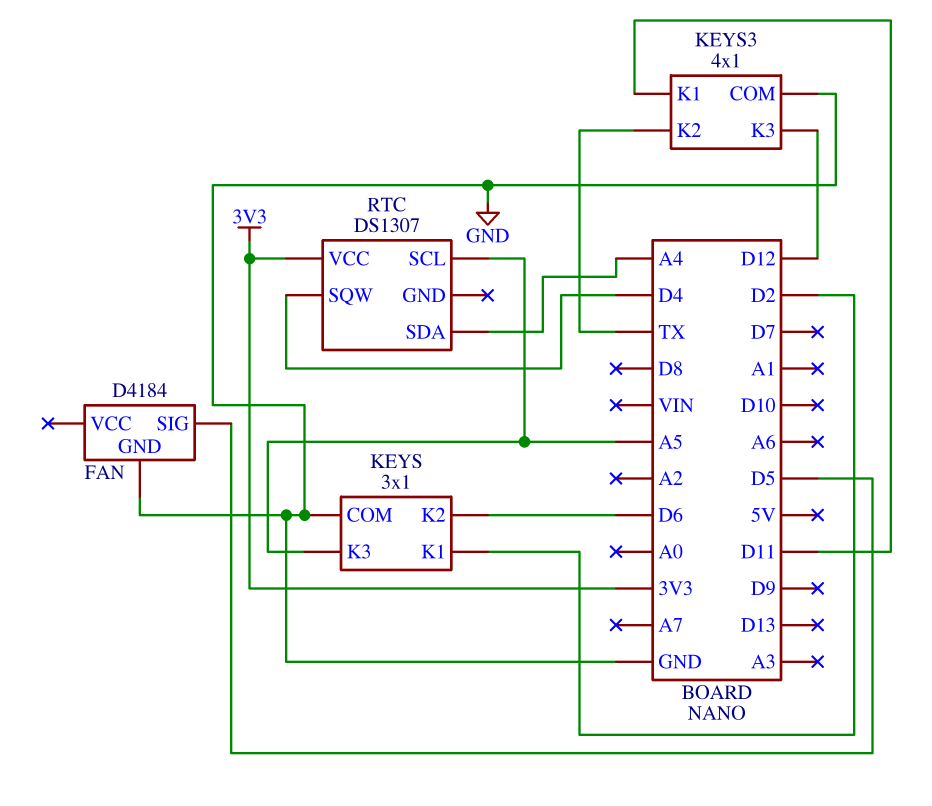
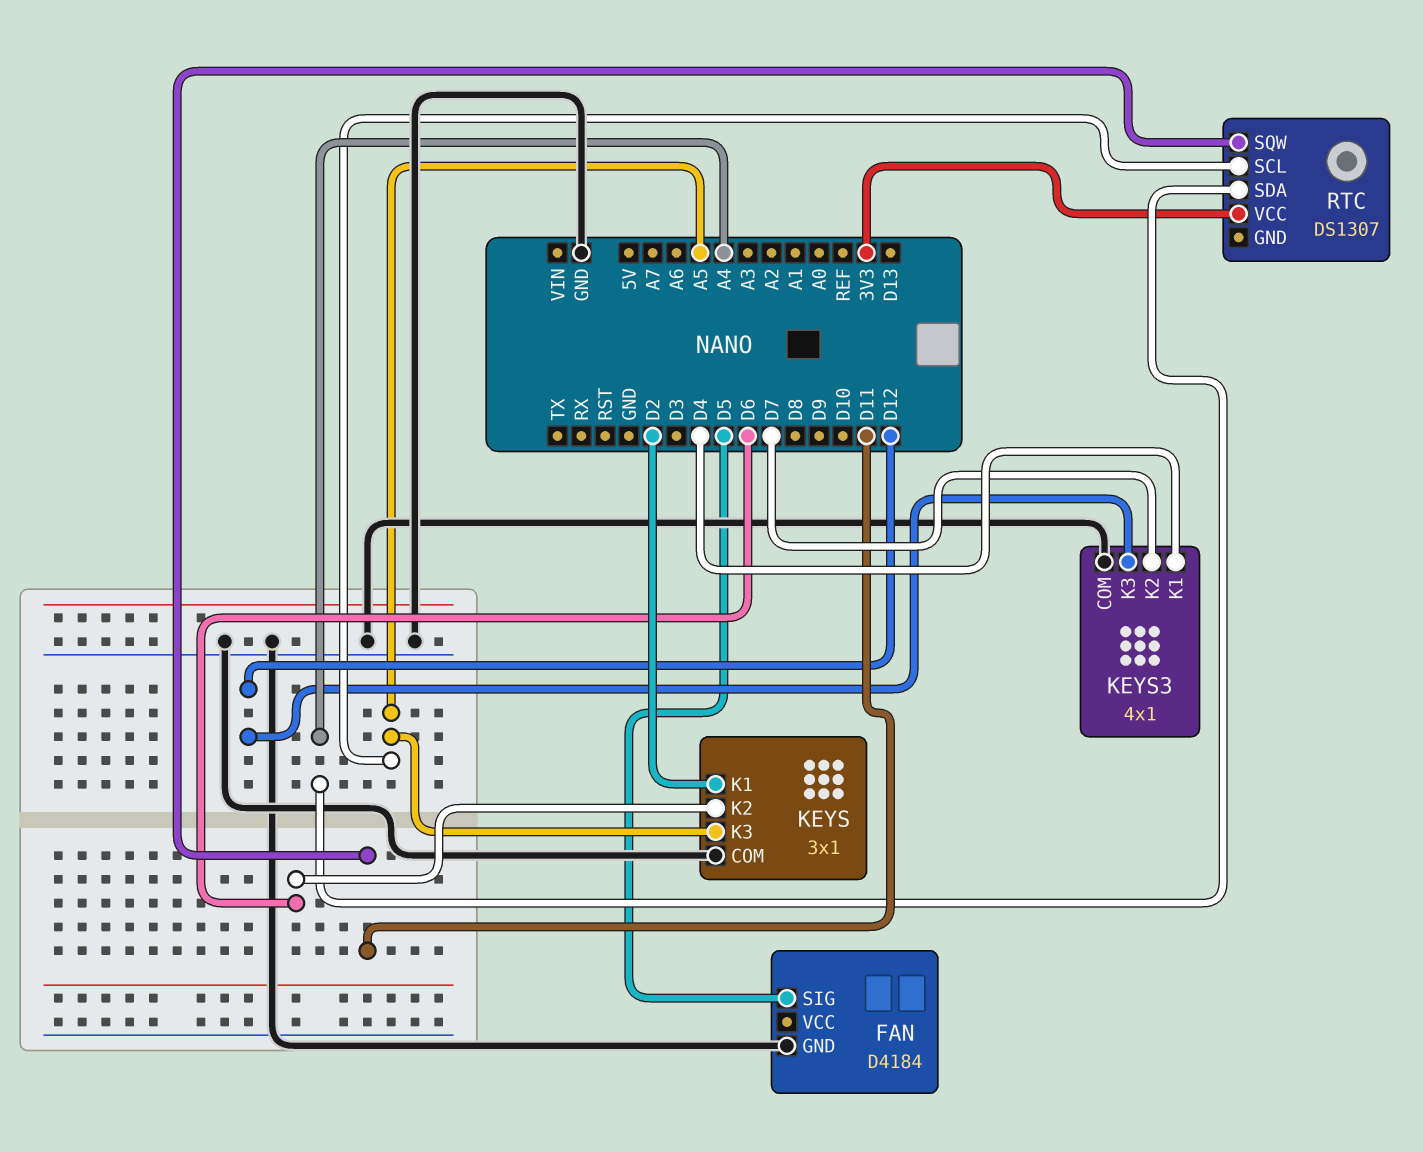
KEYS3 pin K1: D11 -> D4
KEYS3 pin K2: TX -> D7
RTC pin SQW: D4 -> D11

